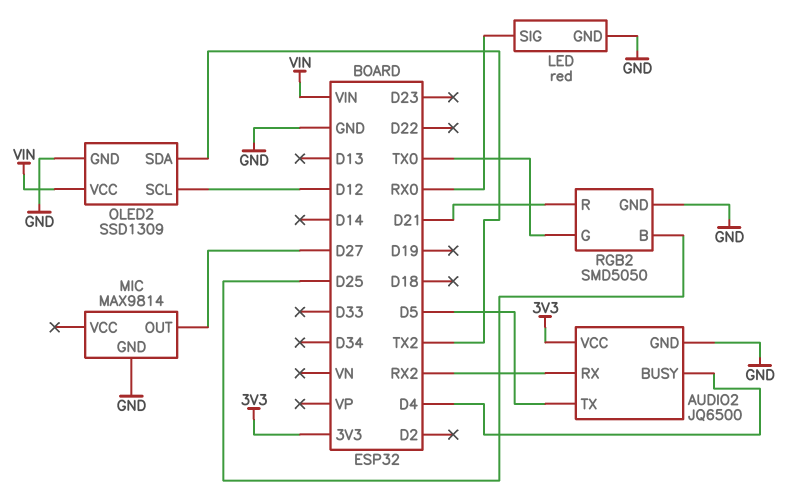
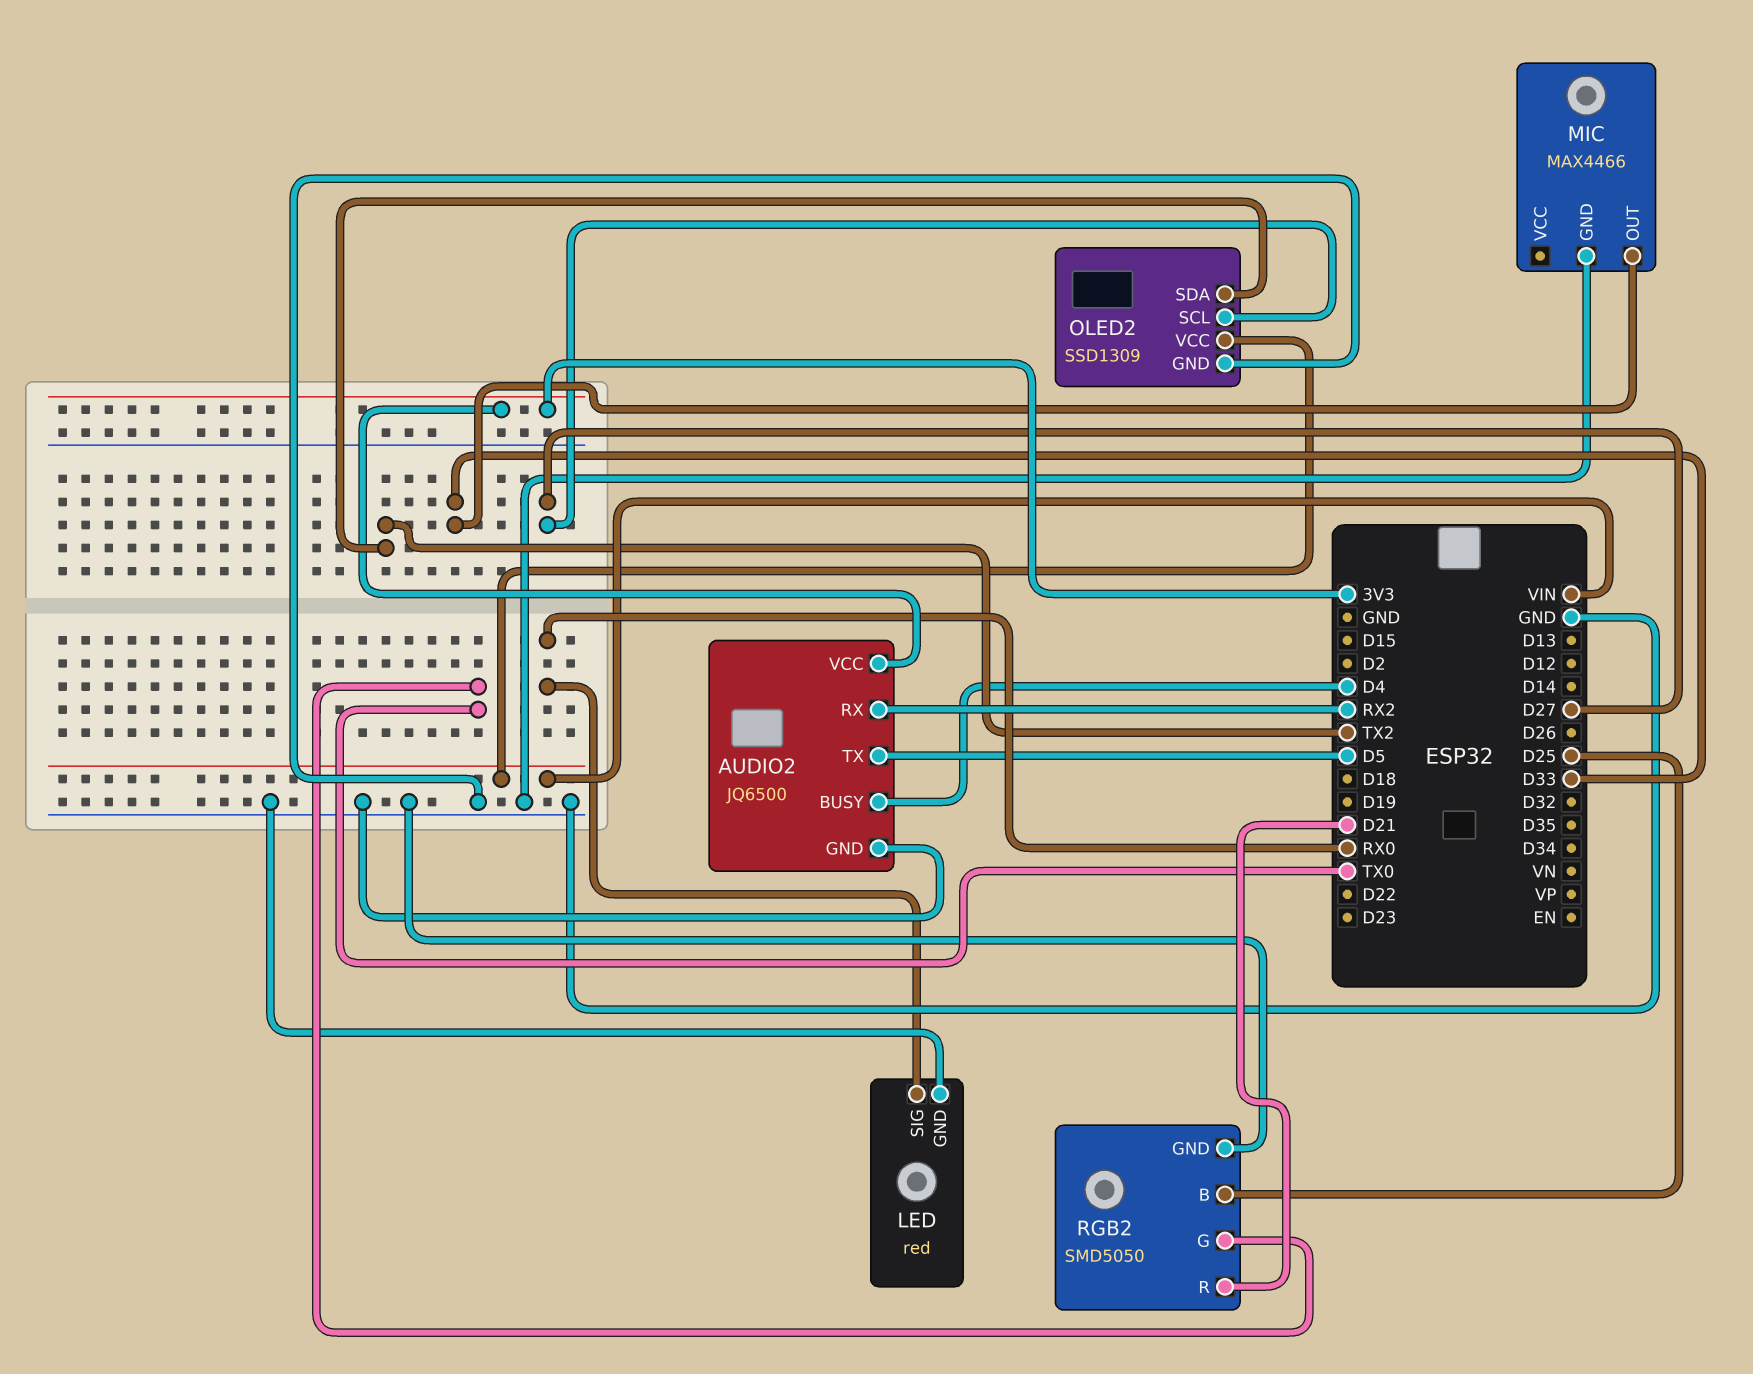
MIC: MAX9814 -> MAX4466
MIC pin OUT: D27 -> D33
OLED2 pin SCL: D12 -> D27

